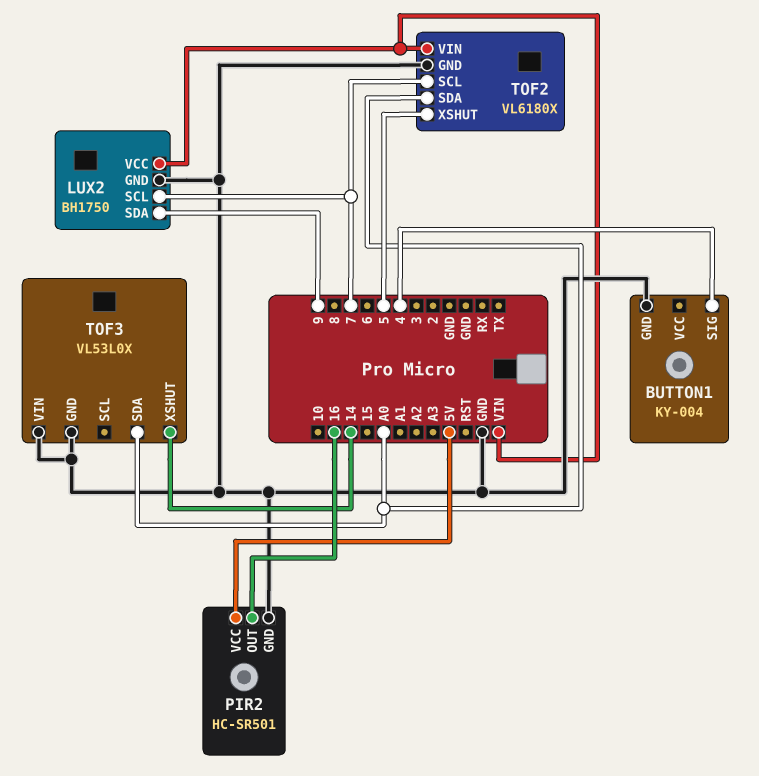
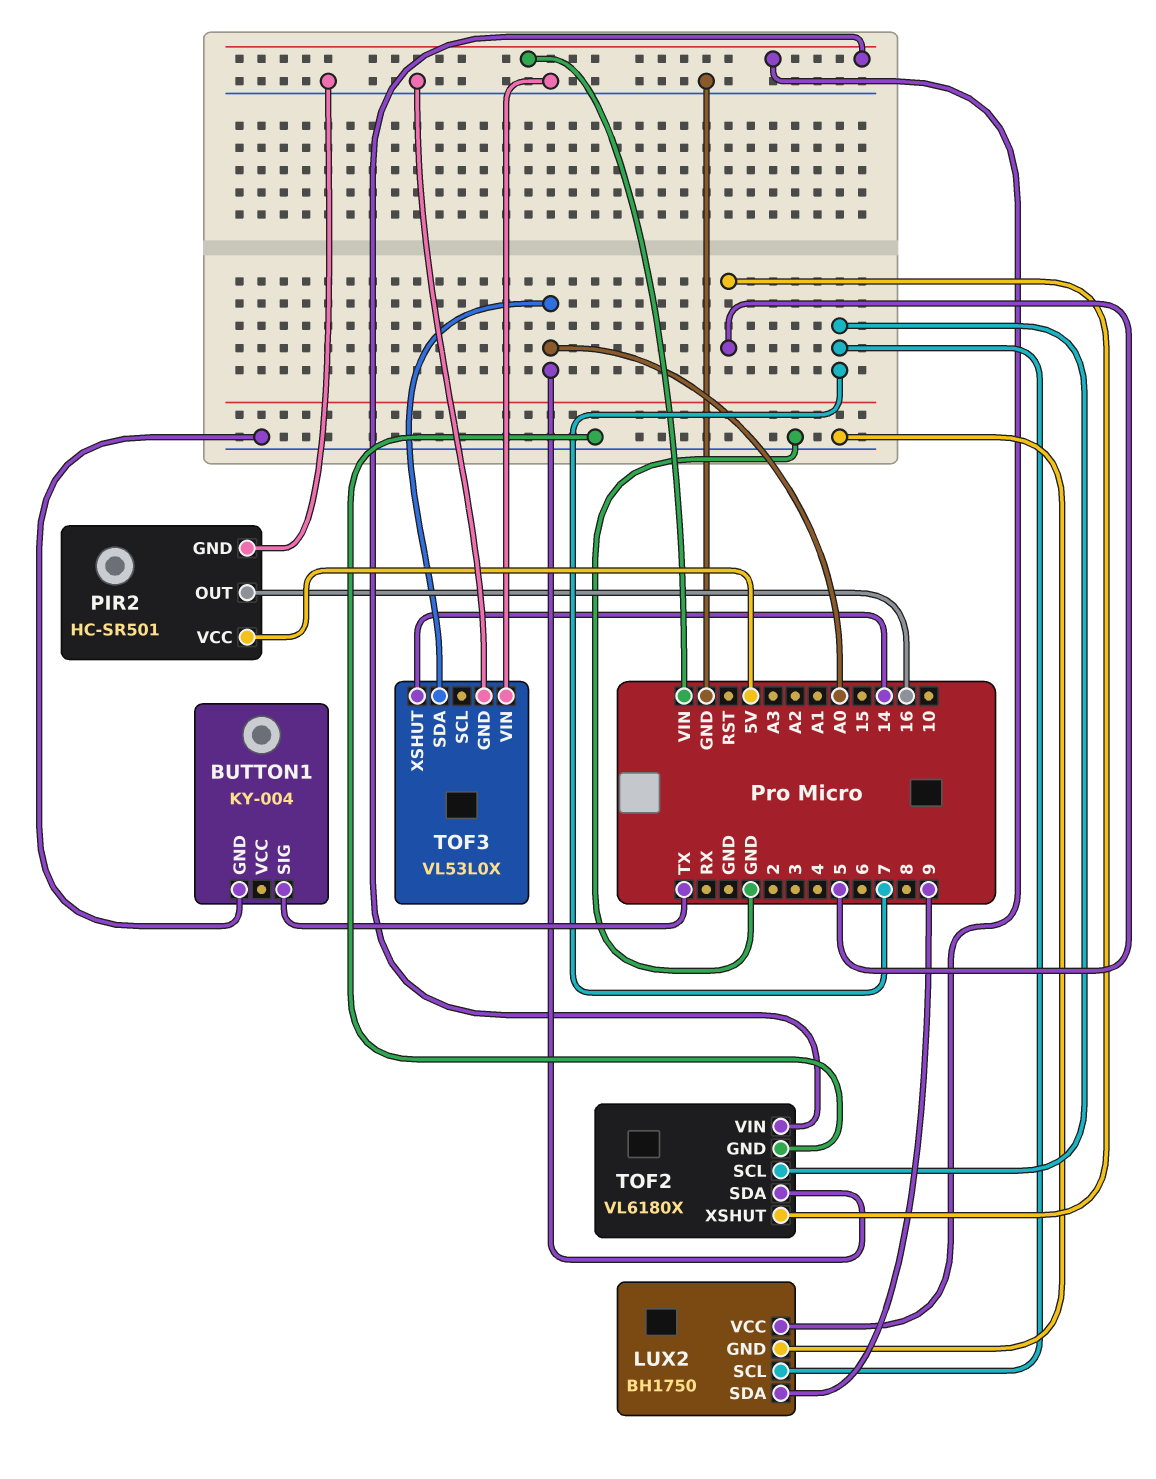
BUTTON1 pin SIG: 4 -> TX

